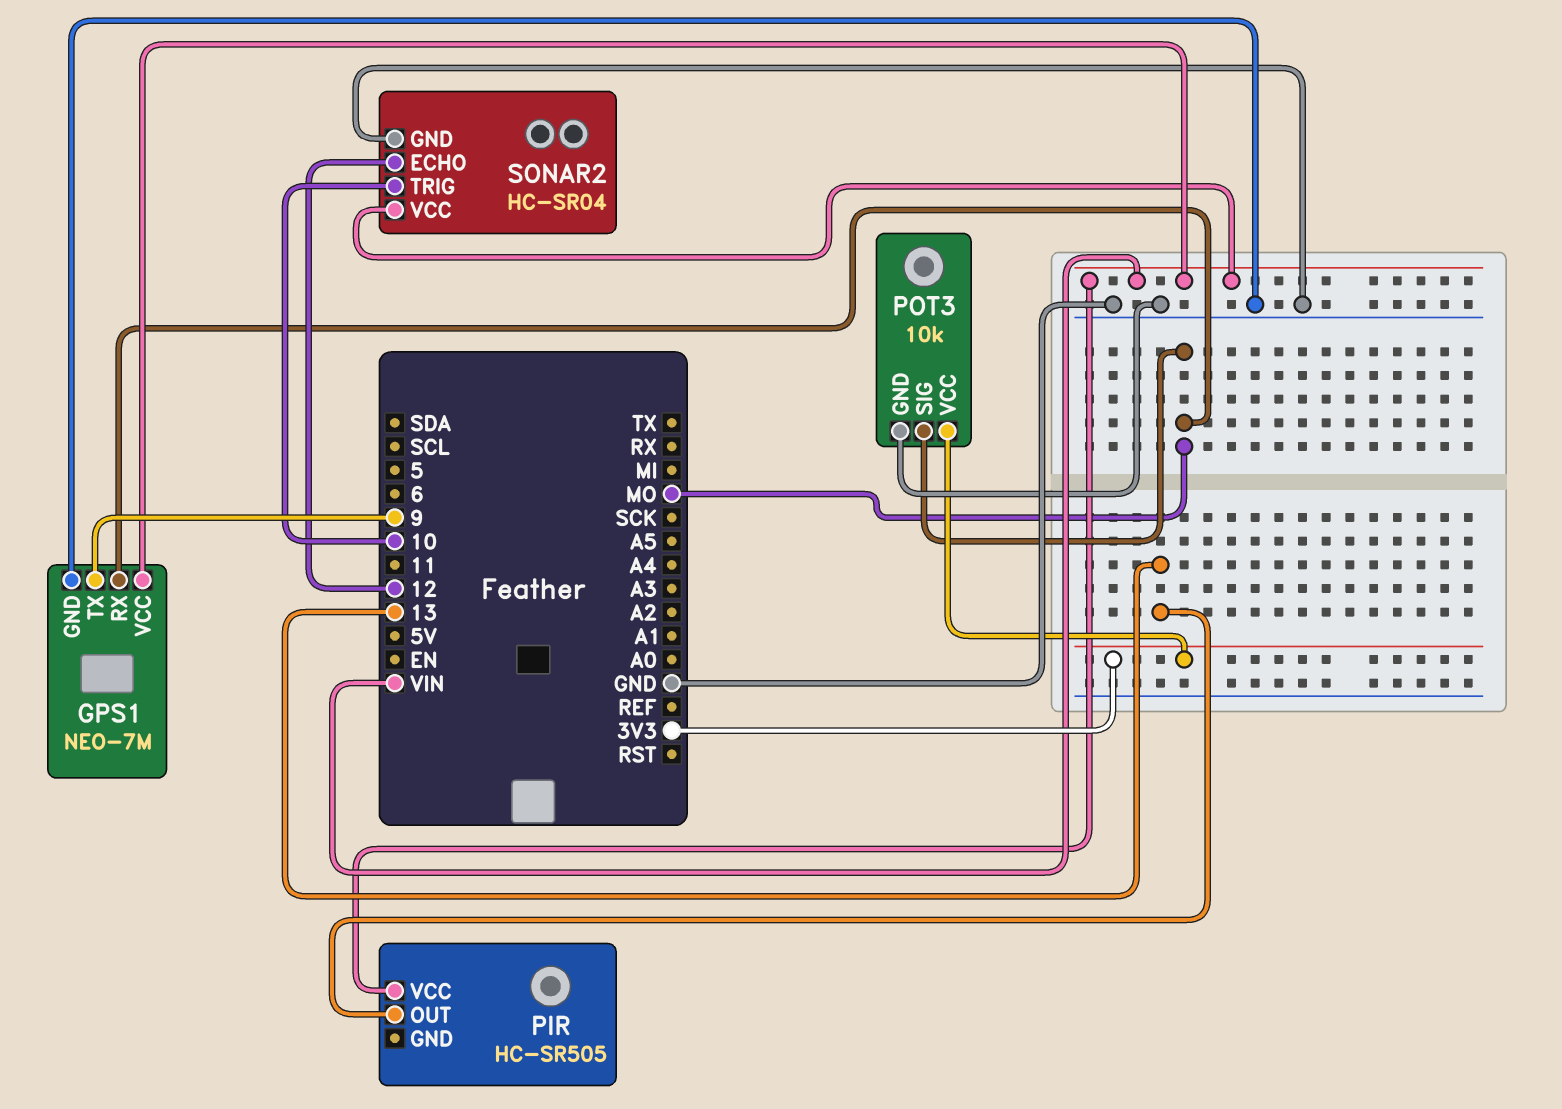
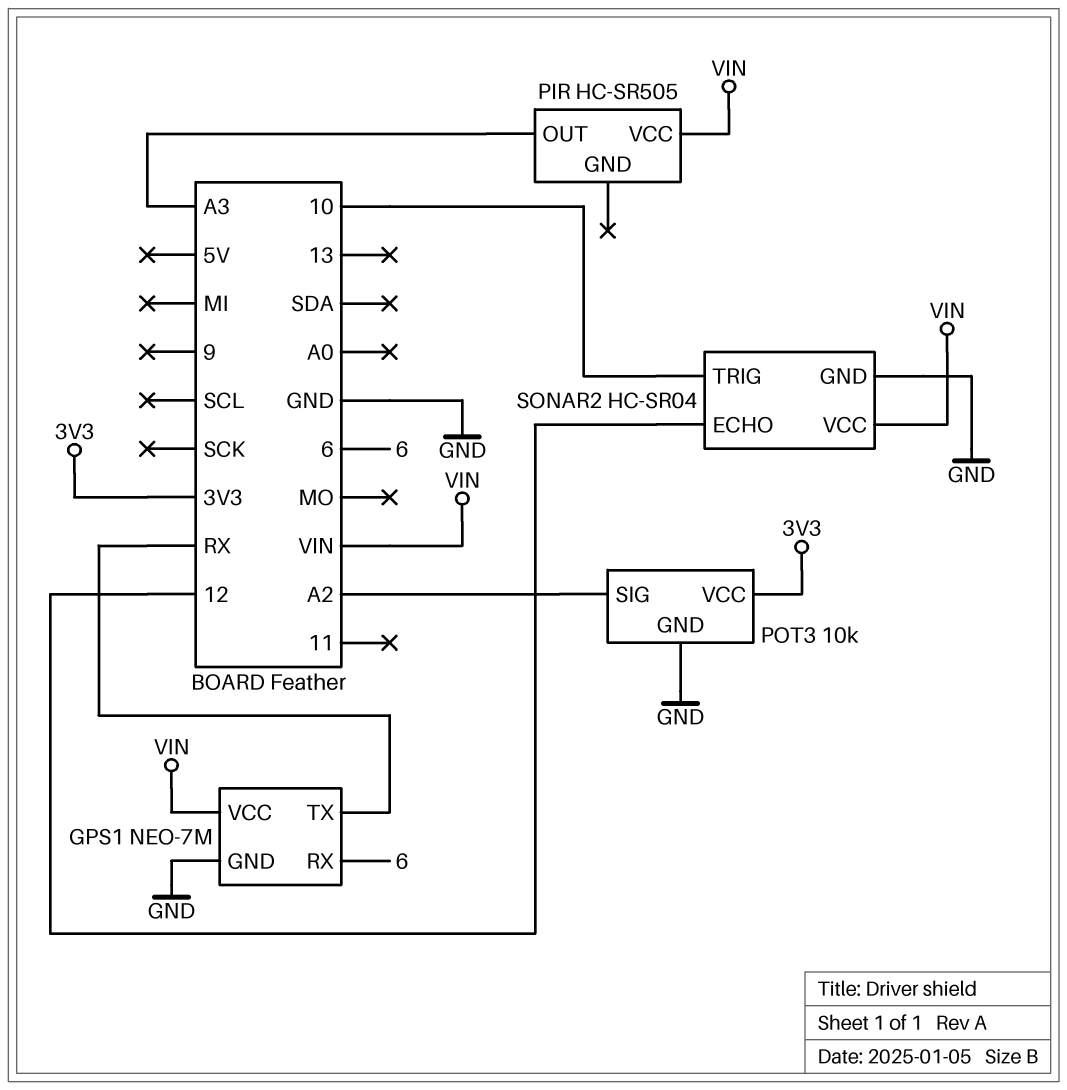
GPS1 pin RX: MO -> 6
GPS1 pin TX: 9 -> RX
PIR pin OUT: 13 -> A3
POT3 pin SIG: MO -> A2

